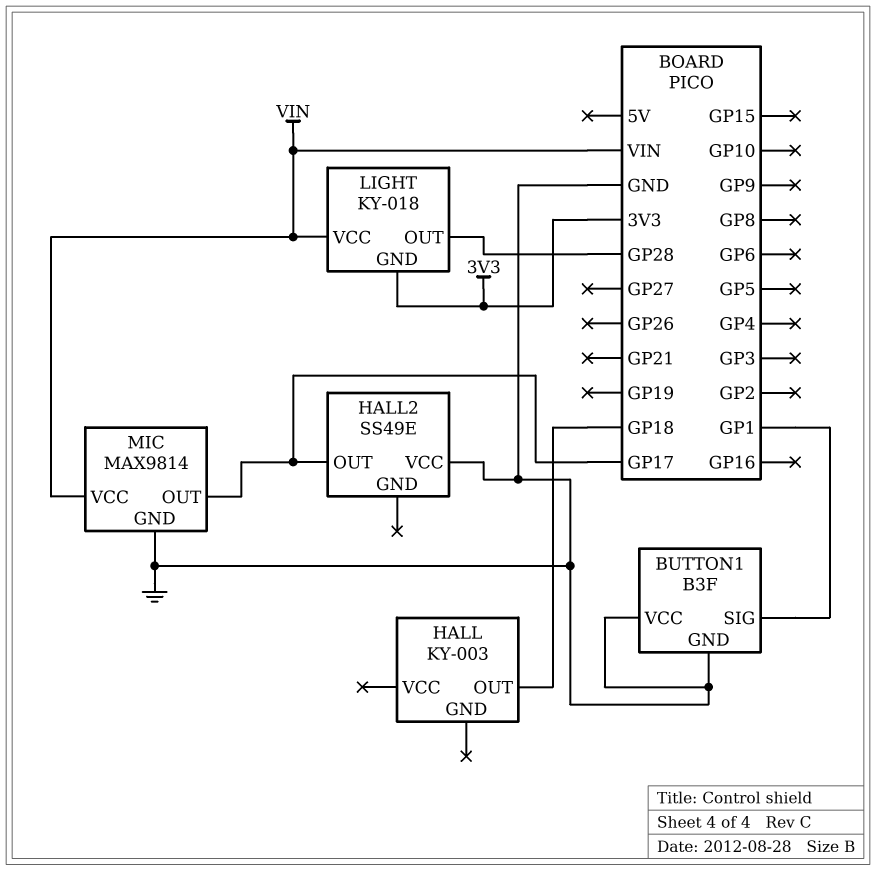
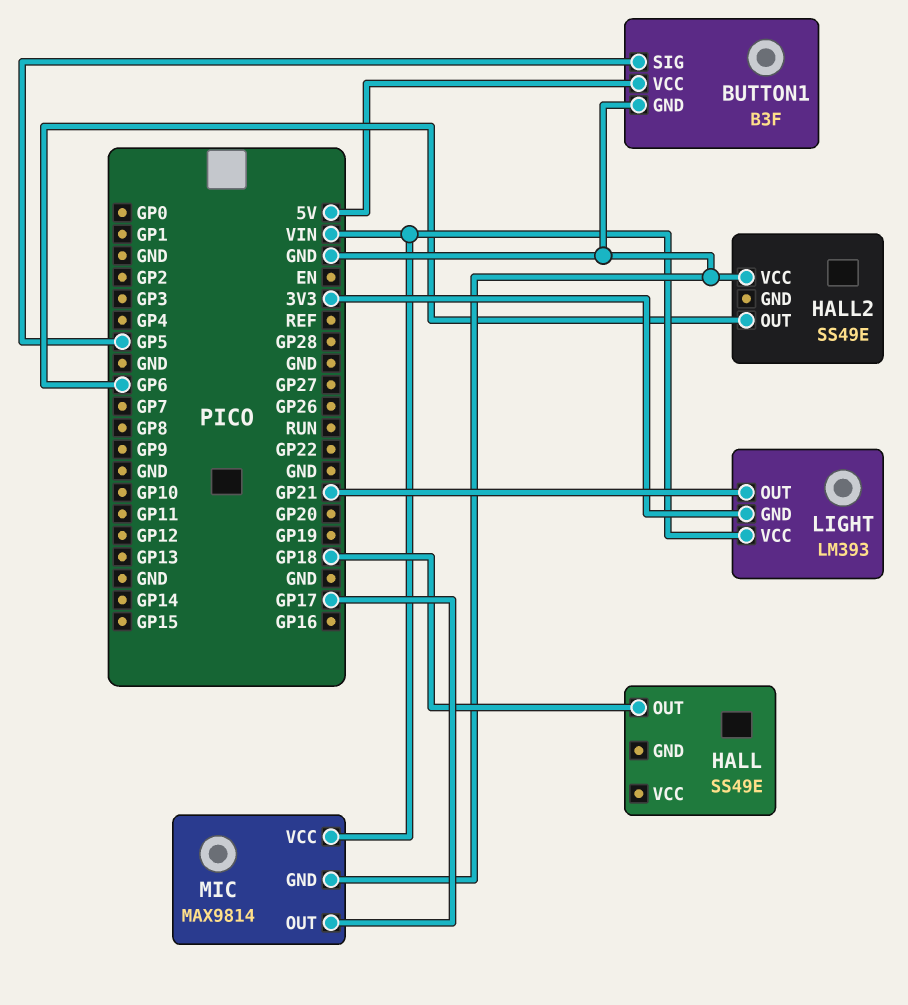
BUTTON1 pin SIG: GP1 -> GP5
BUTTON1 pin VCC: GND -> 5V
HALL: KY-003 -> SS49E
HALL2 pin OUT: GP17 -> GP6
LIGHT: KY-018 -> LM393
LIGHT pin OUT: GP28 -> GP21

